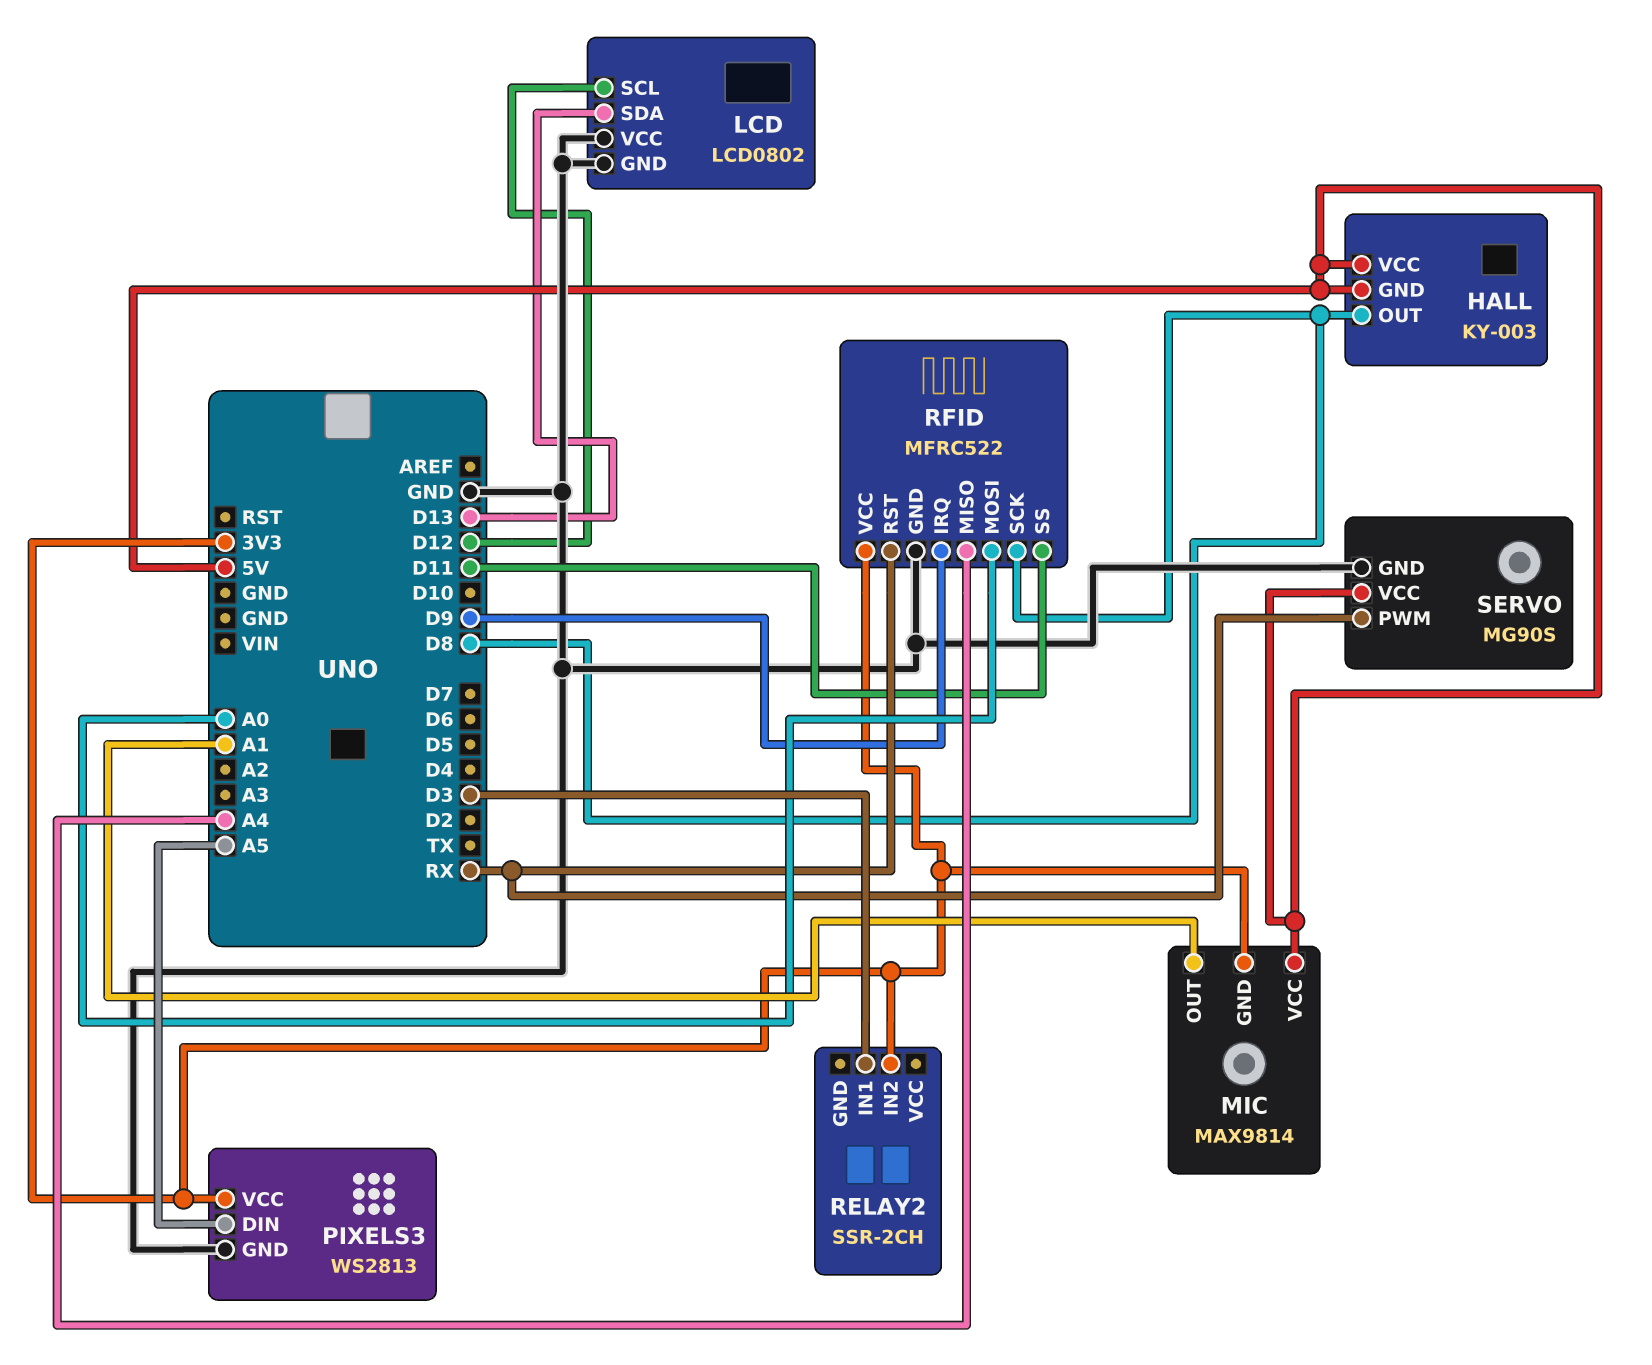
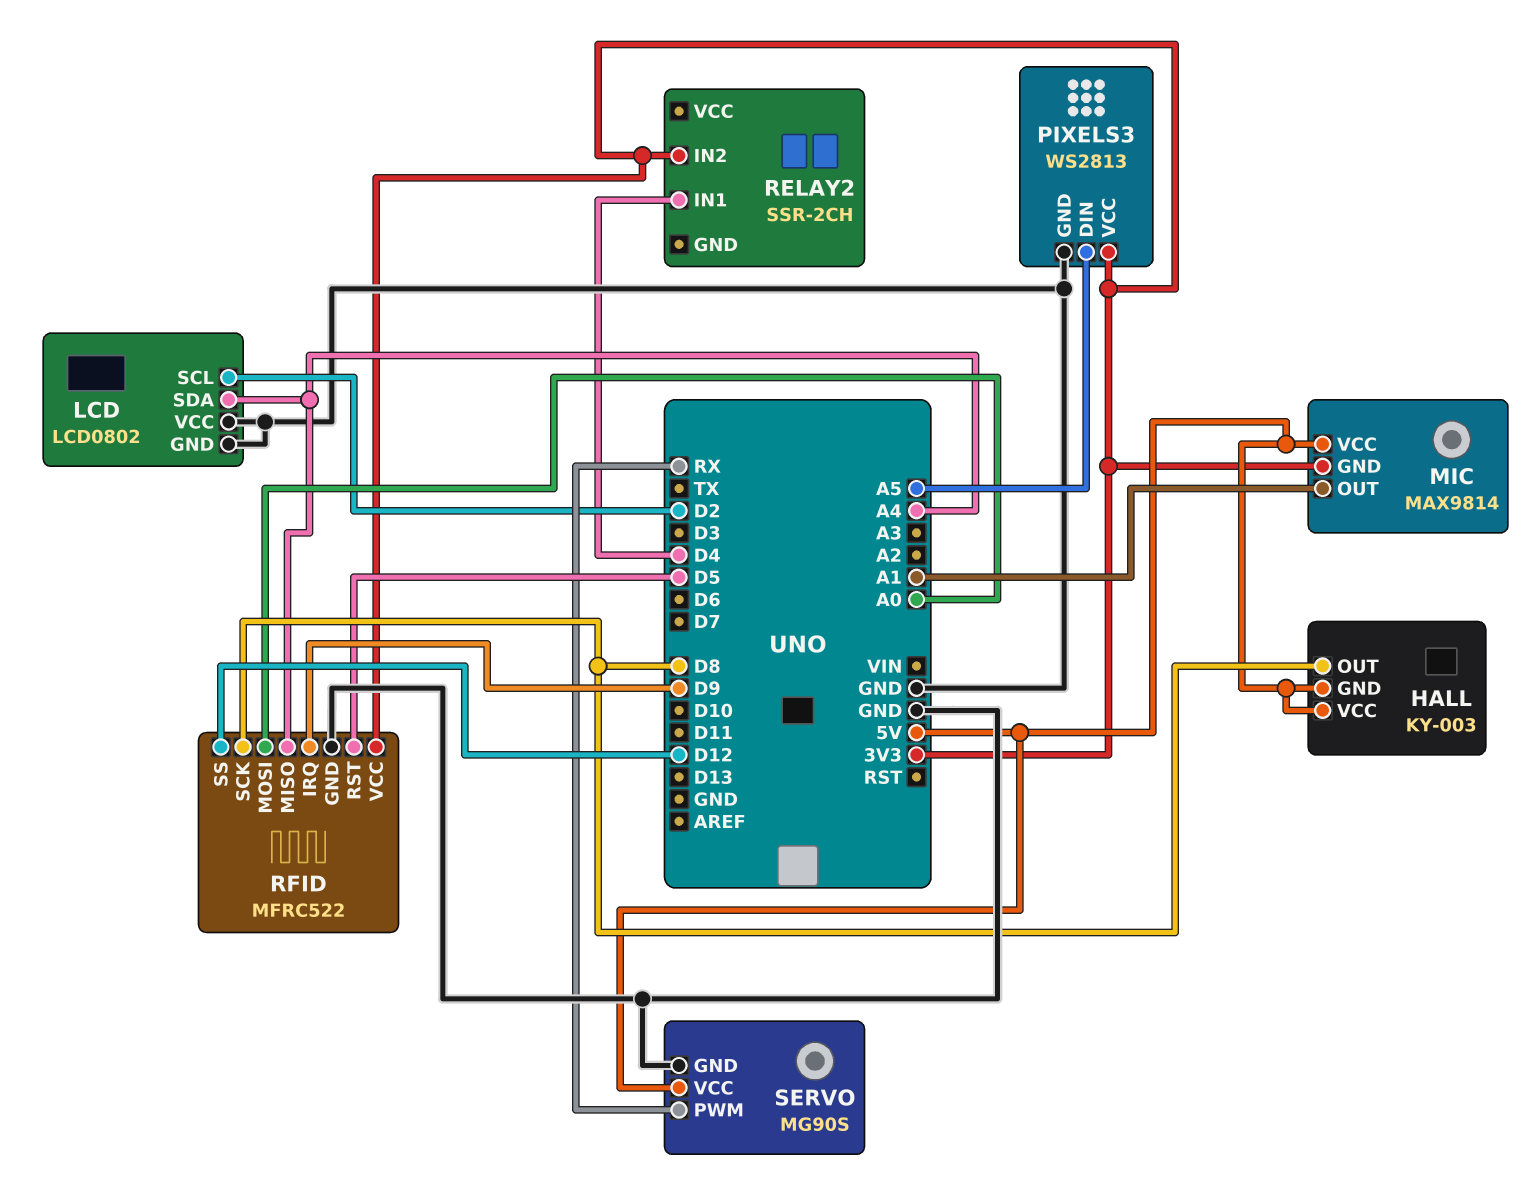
LCD pin SCL: D12 -> D2
LCD pin SDA: D13 -> A4
RELAY2 pin IN1: D3 -> D4
RFID pin RST: RX -> D5
RFID pin SS: D11 -> D12

